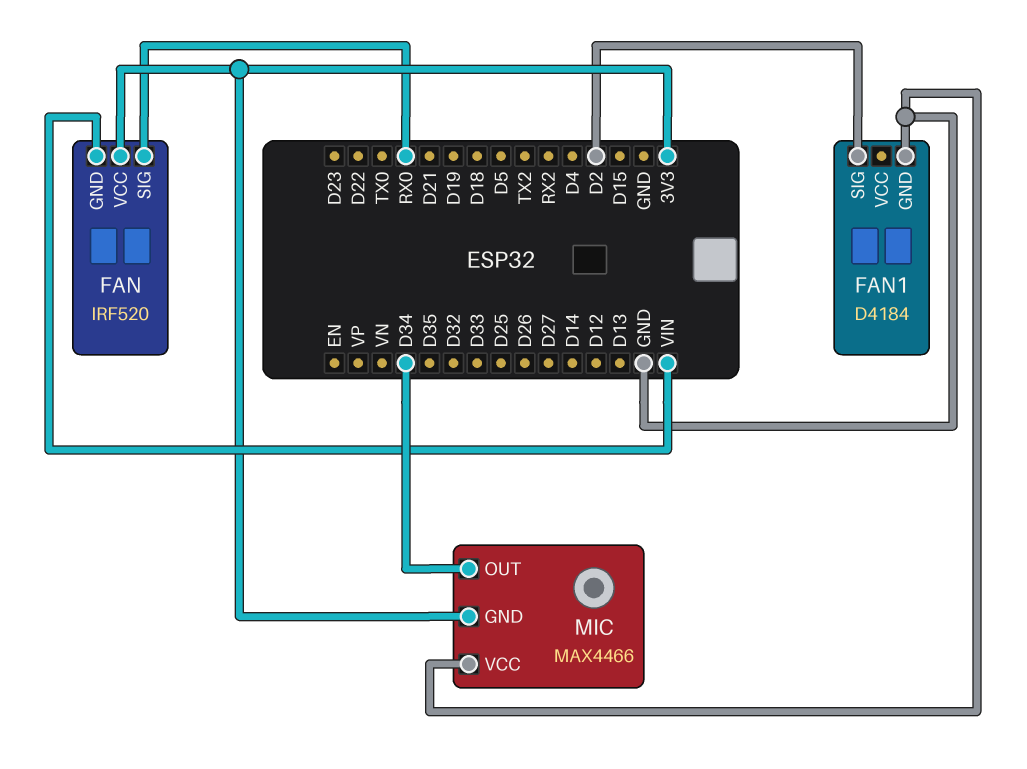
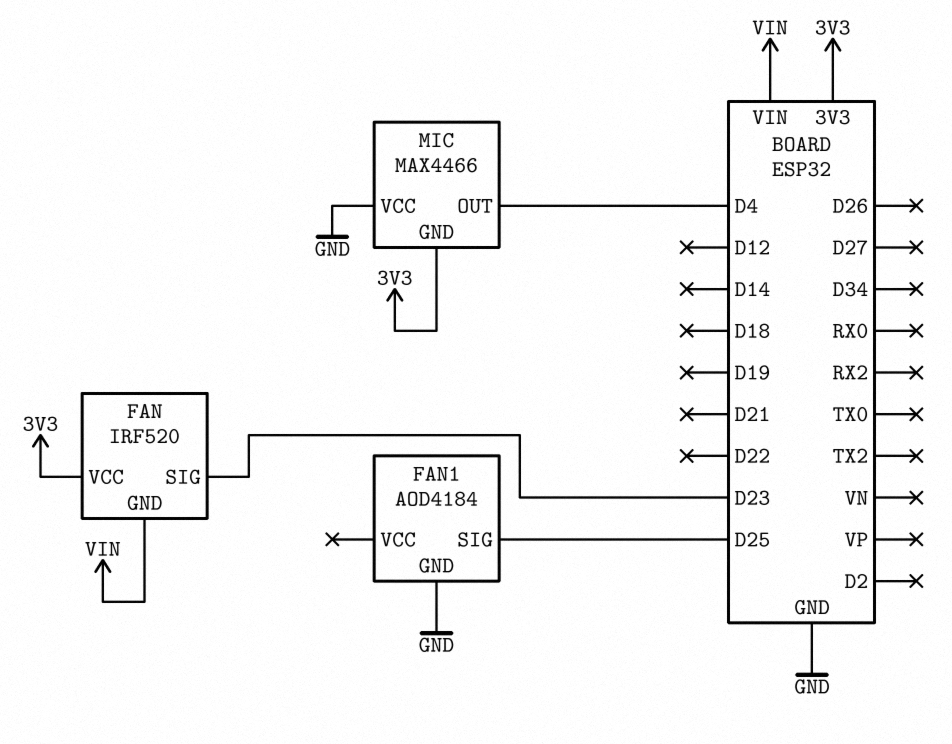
FAN pin SIG: RX0 -> D23
FAN1: D4184 -> AOD4184
FAN1 pin SIG: D2 -> D25
MIC pin OUT: D34 -> D4

